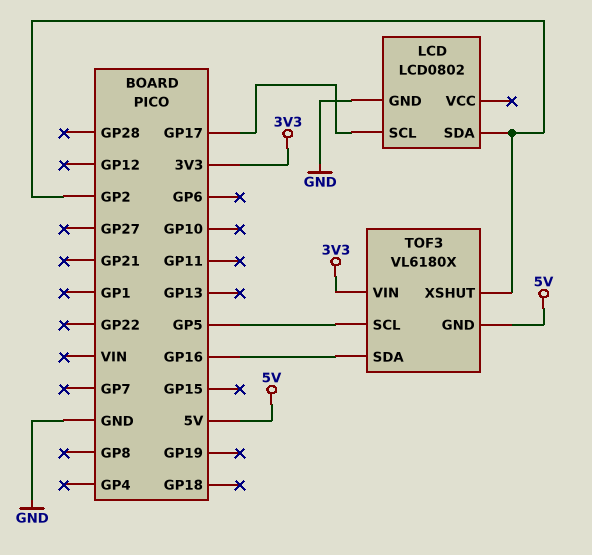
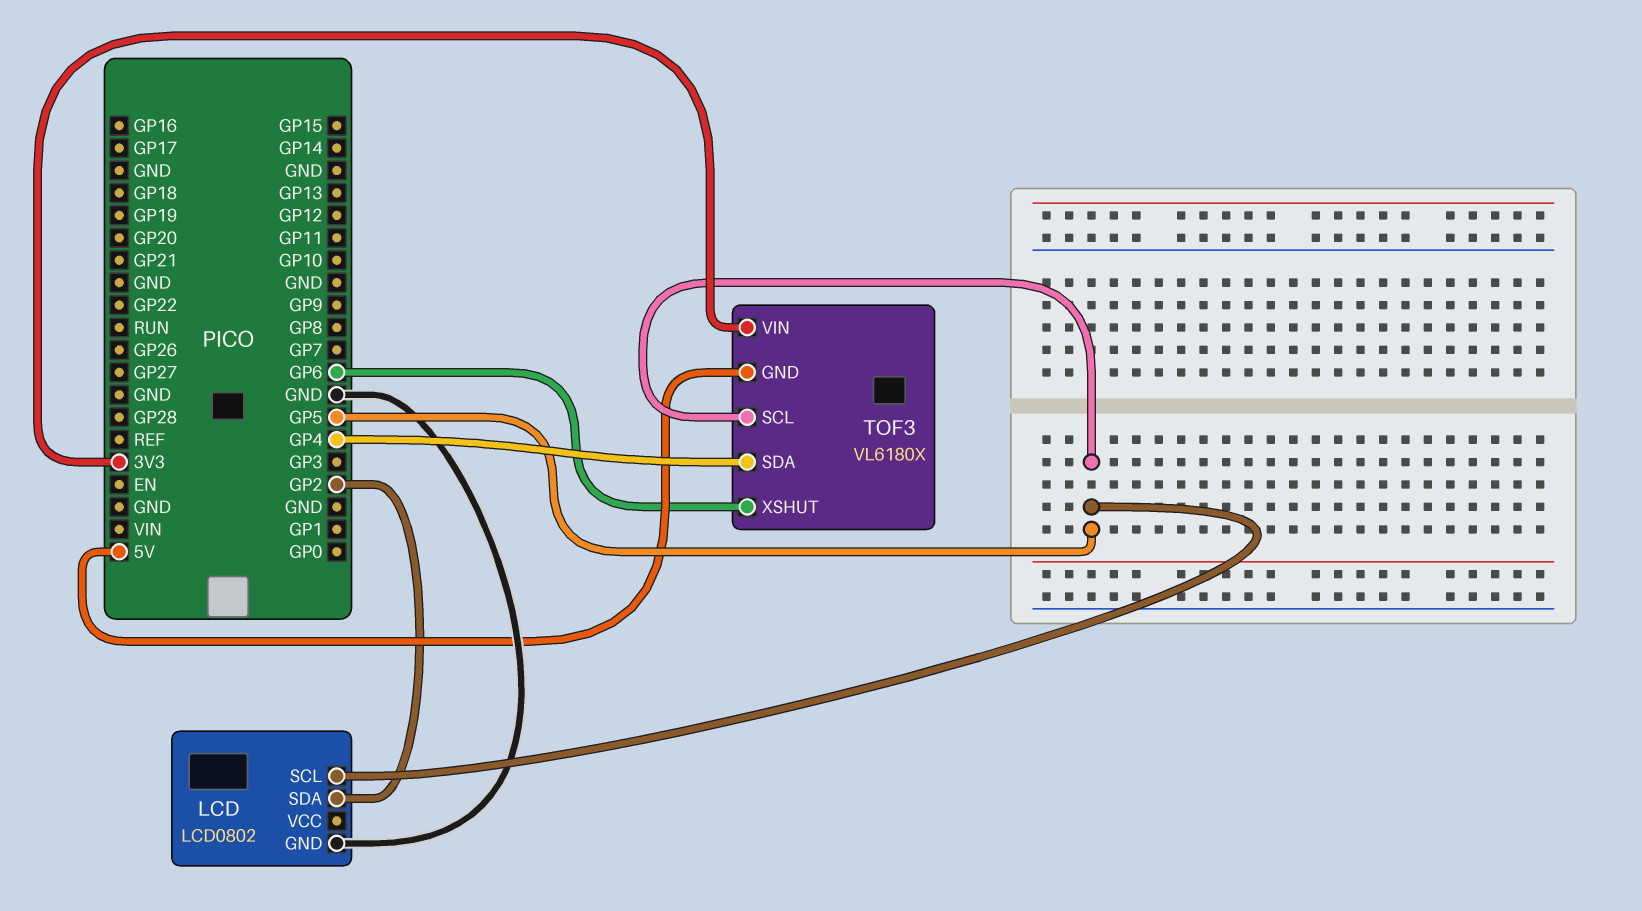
LCD pin SCL: GP17 -> GP5
TOF3 pin SDA: GP16 -> GP4
TOF3 pin XSHUT: GP2 -> GP6

